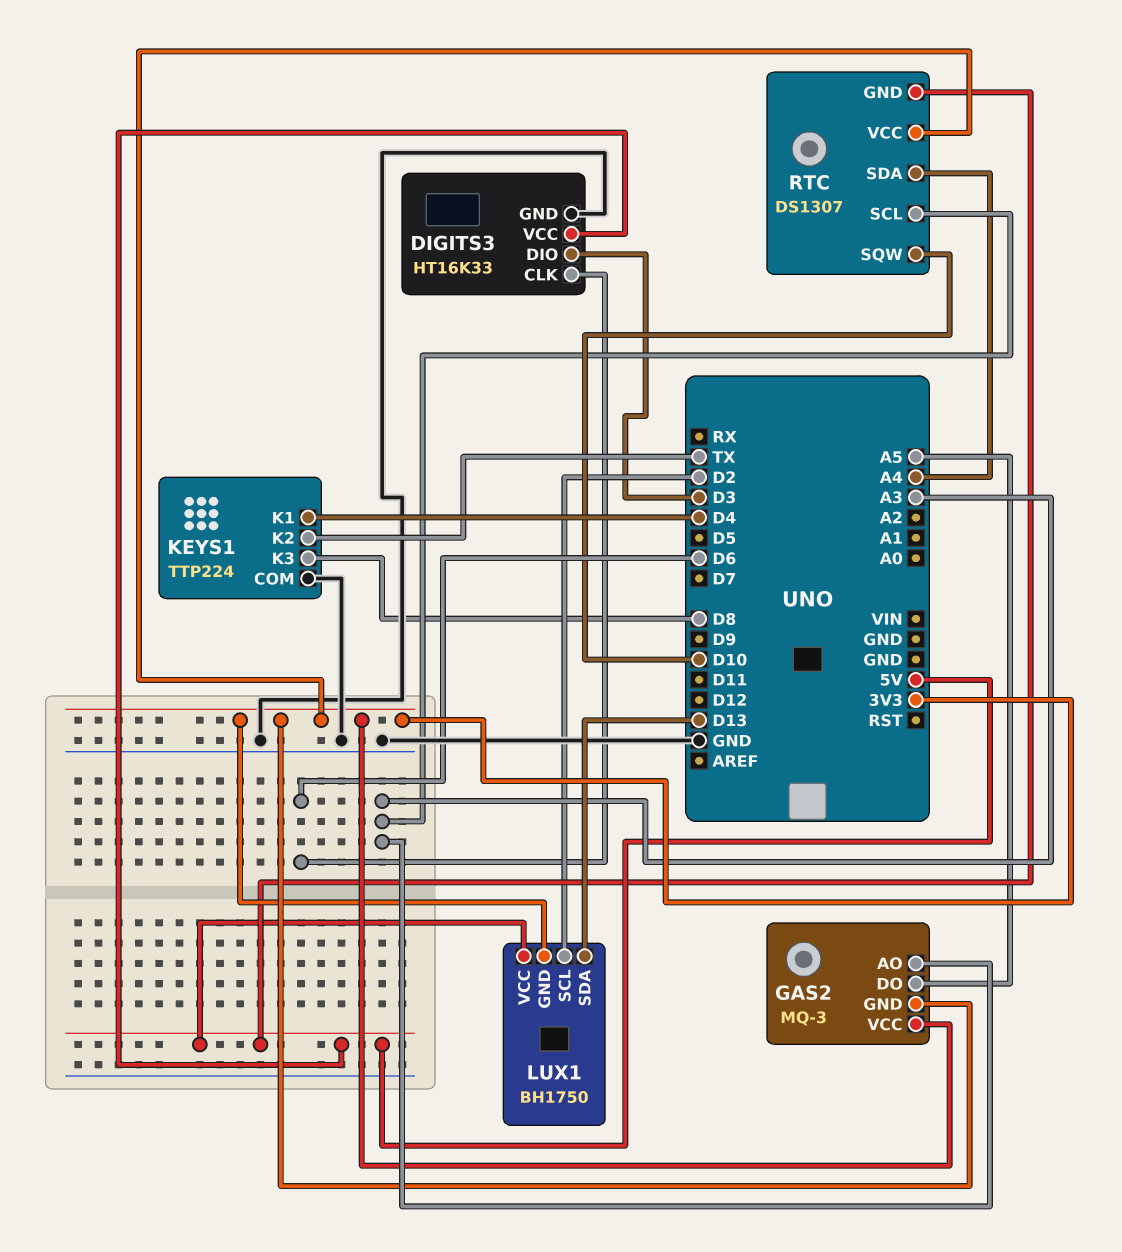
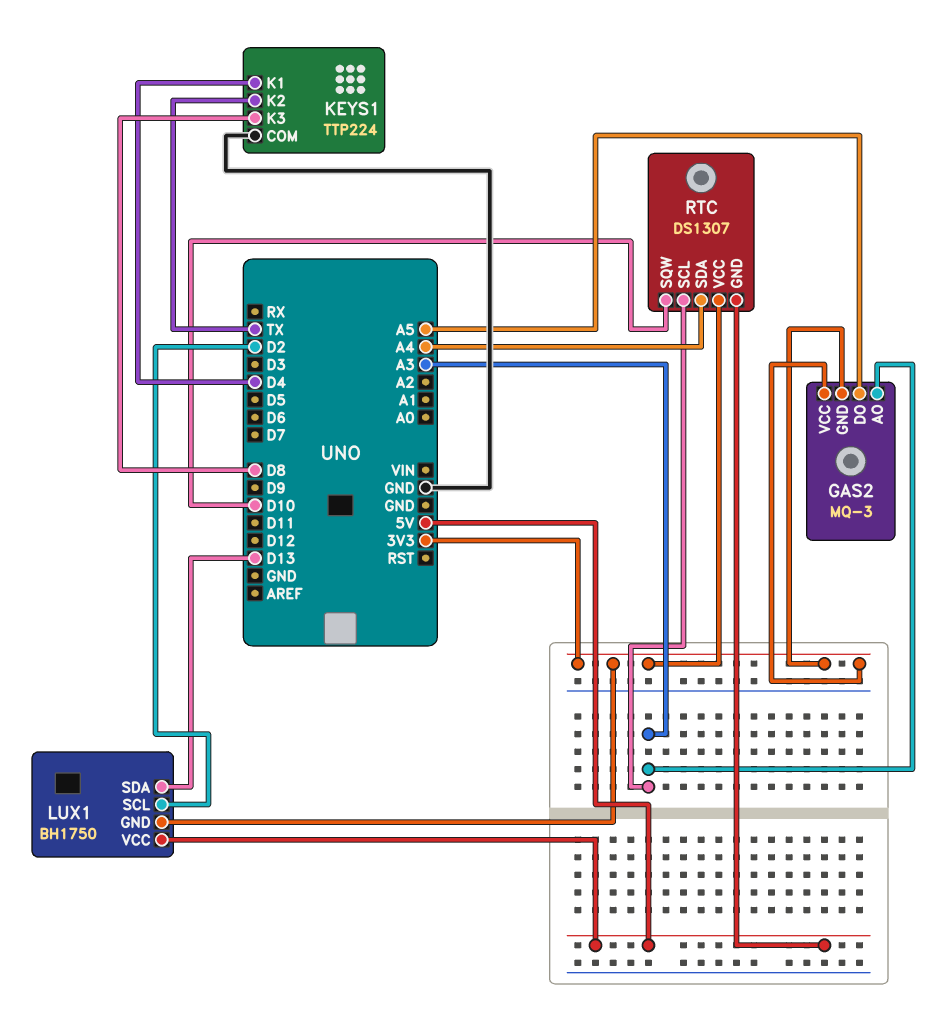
DIGITS3: HT16K33 -> none
DIGITS3 pin CLK: D6 -> none
DIGITS3 pin DIO: D3 -> none
DIGITS3 pin GND: GND -> none
DIGITS3 pin VCC: 5V -> none

